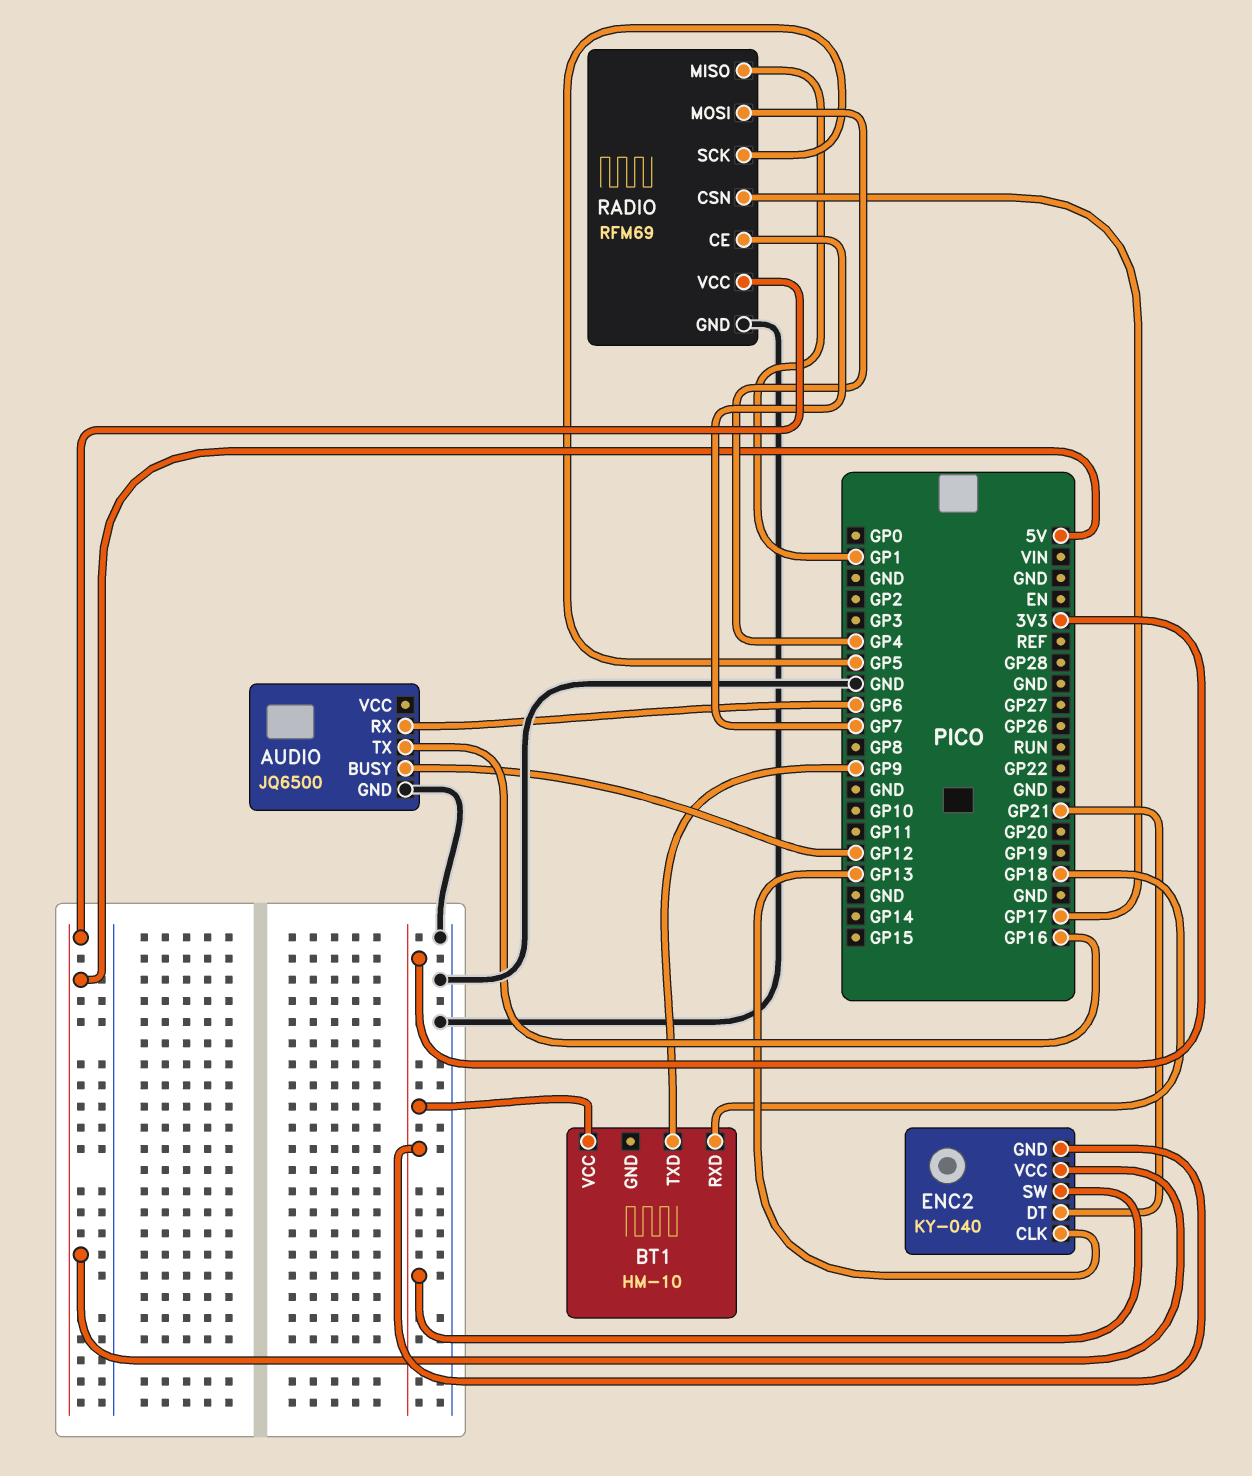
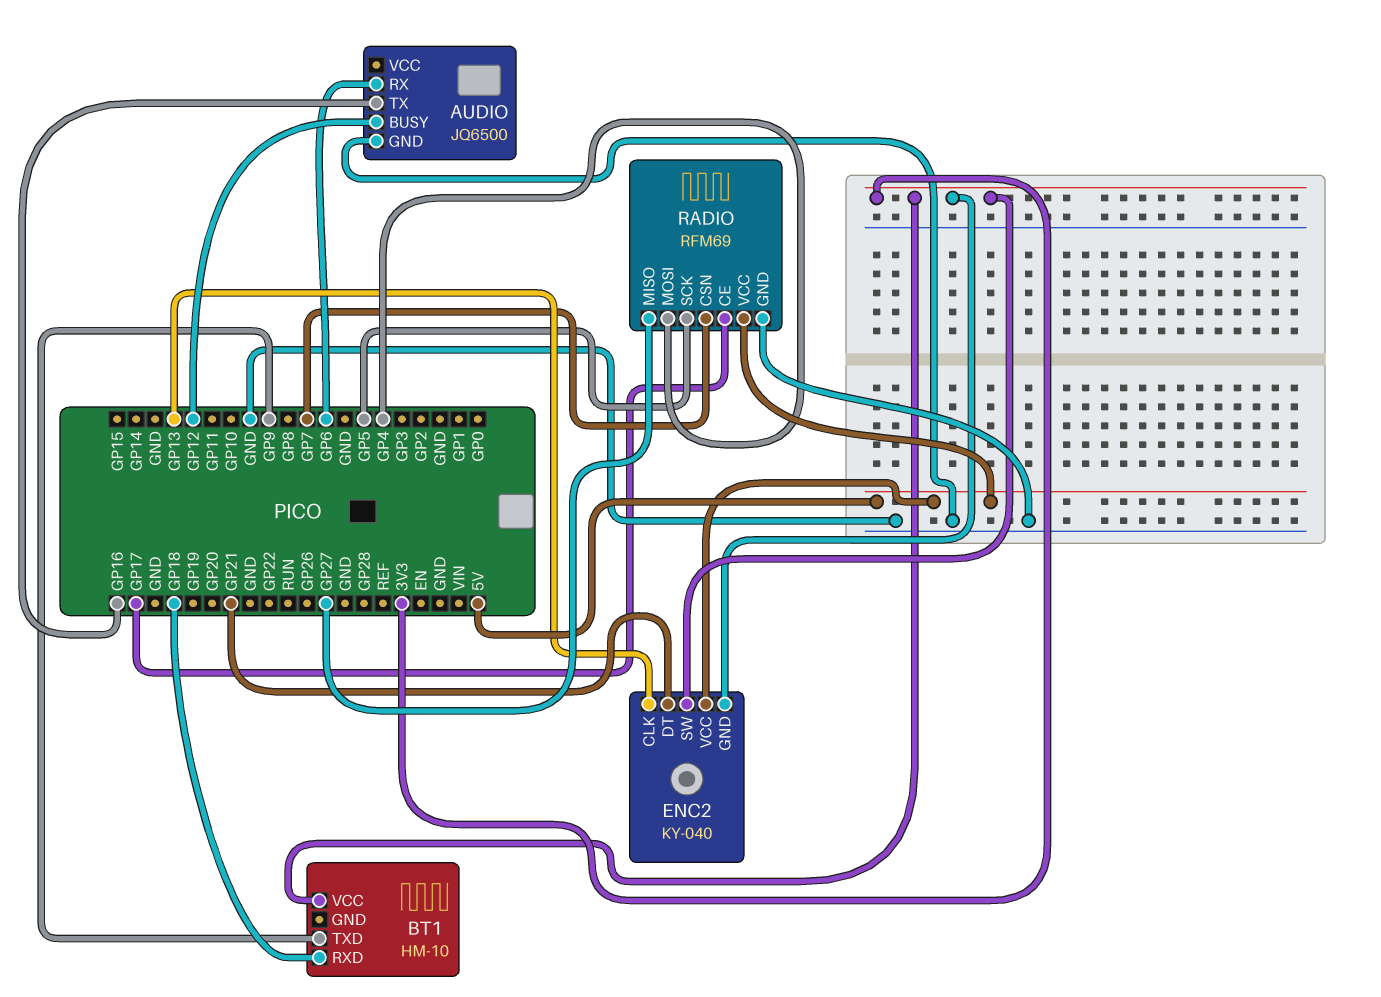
RADIO pin CE: GP7 -> GP17
RADIO pin CSN: GP17 -> GP7
RADIO pin MISO: GP1 -> GP27

